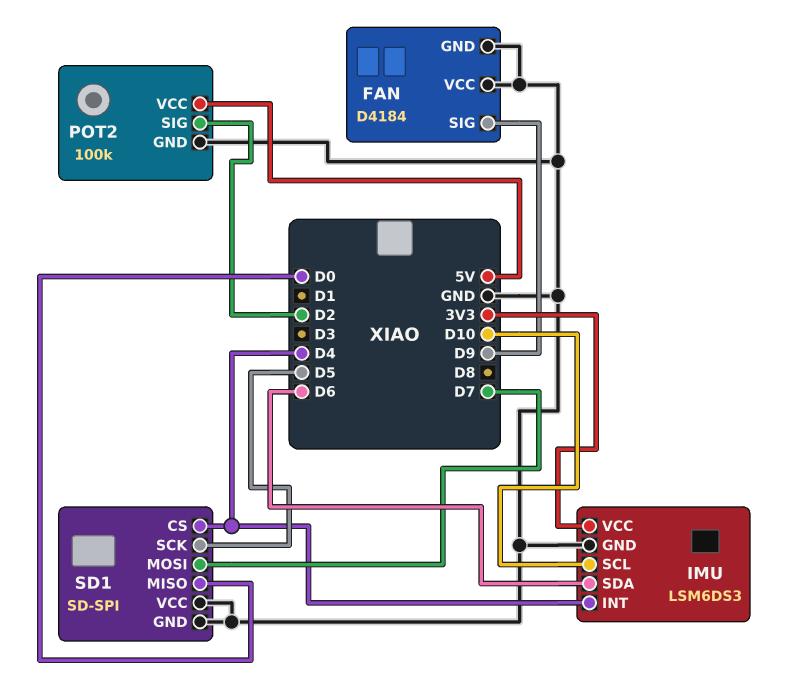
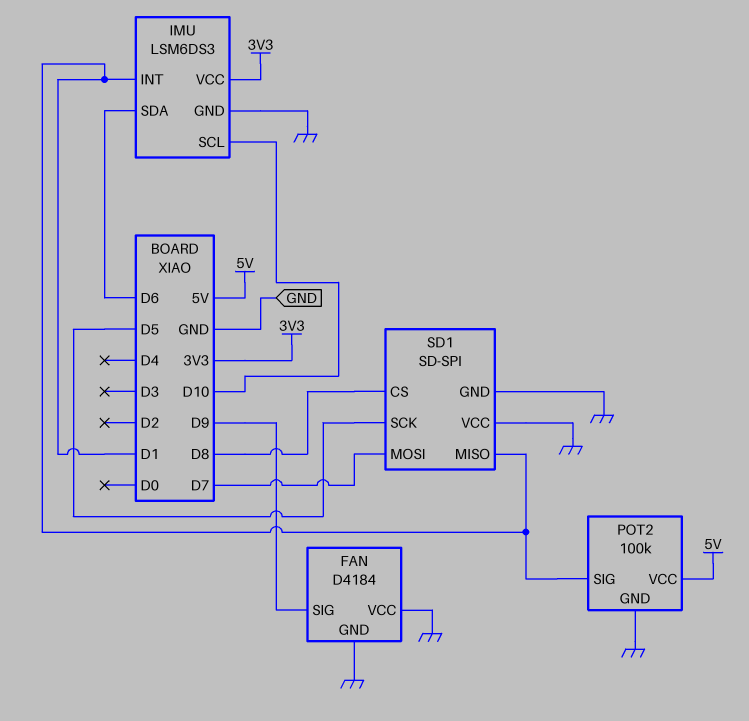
IMU pin INT: D4 -> D1
POT2 pin SIG: D2 -> D1
SD1 pin CS: D4 -> D8
SD1 pin MISO: D0 -> D1

